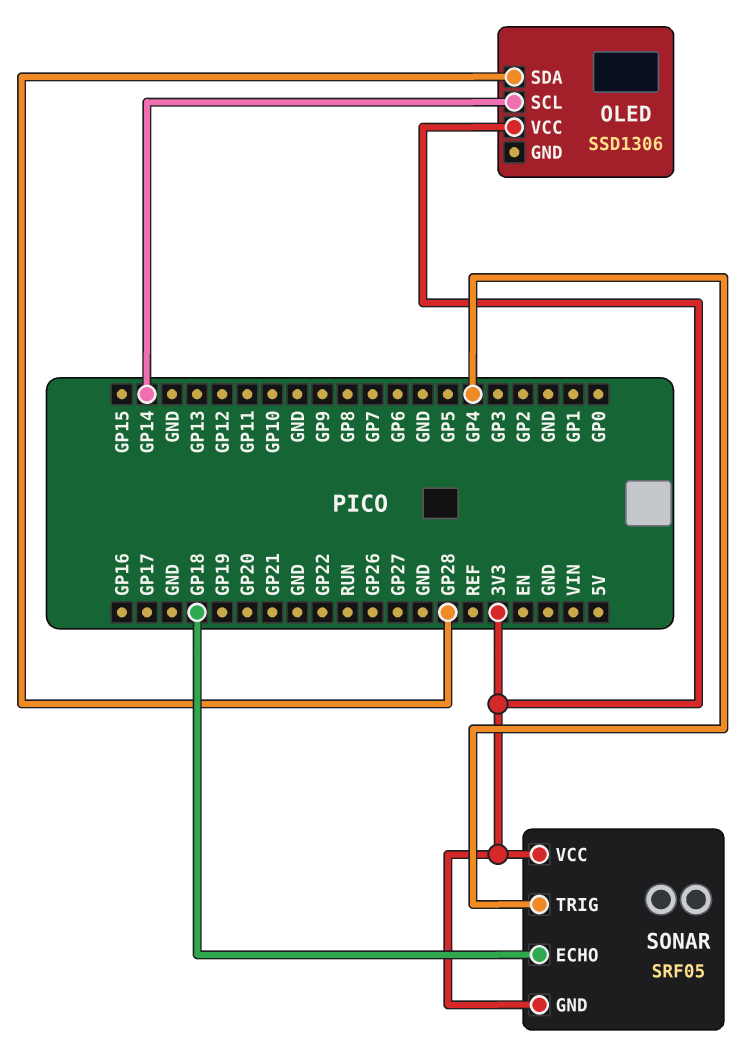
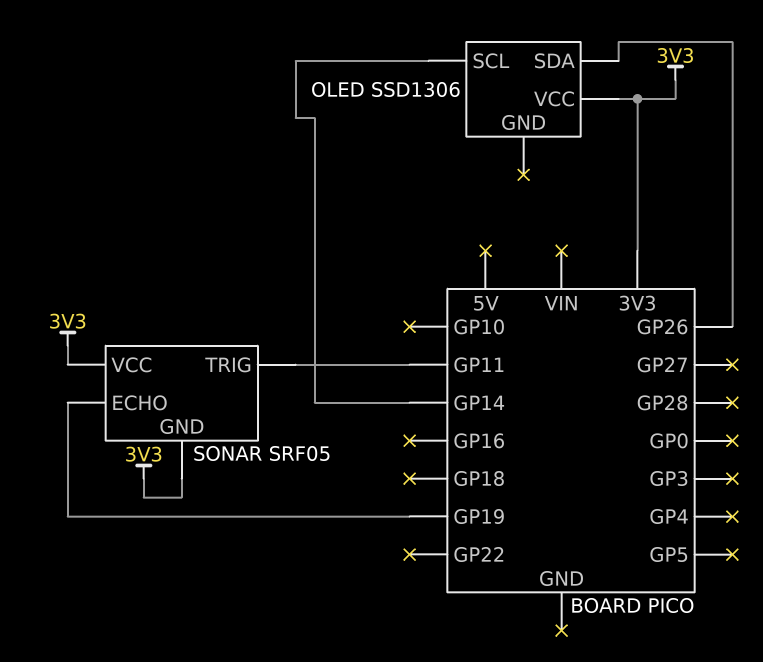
OLED pin SDA: GP28 -> GP26
SONAR pin ECHO: GP18 -> GP19
SONAR pin TRIG: GP4 -> GP11

